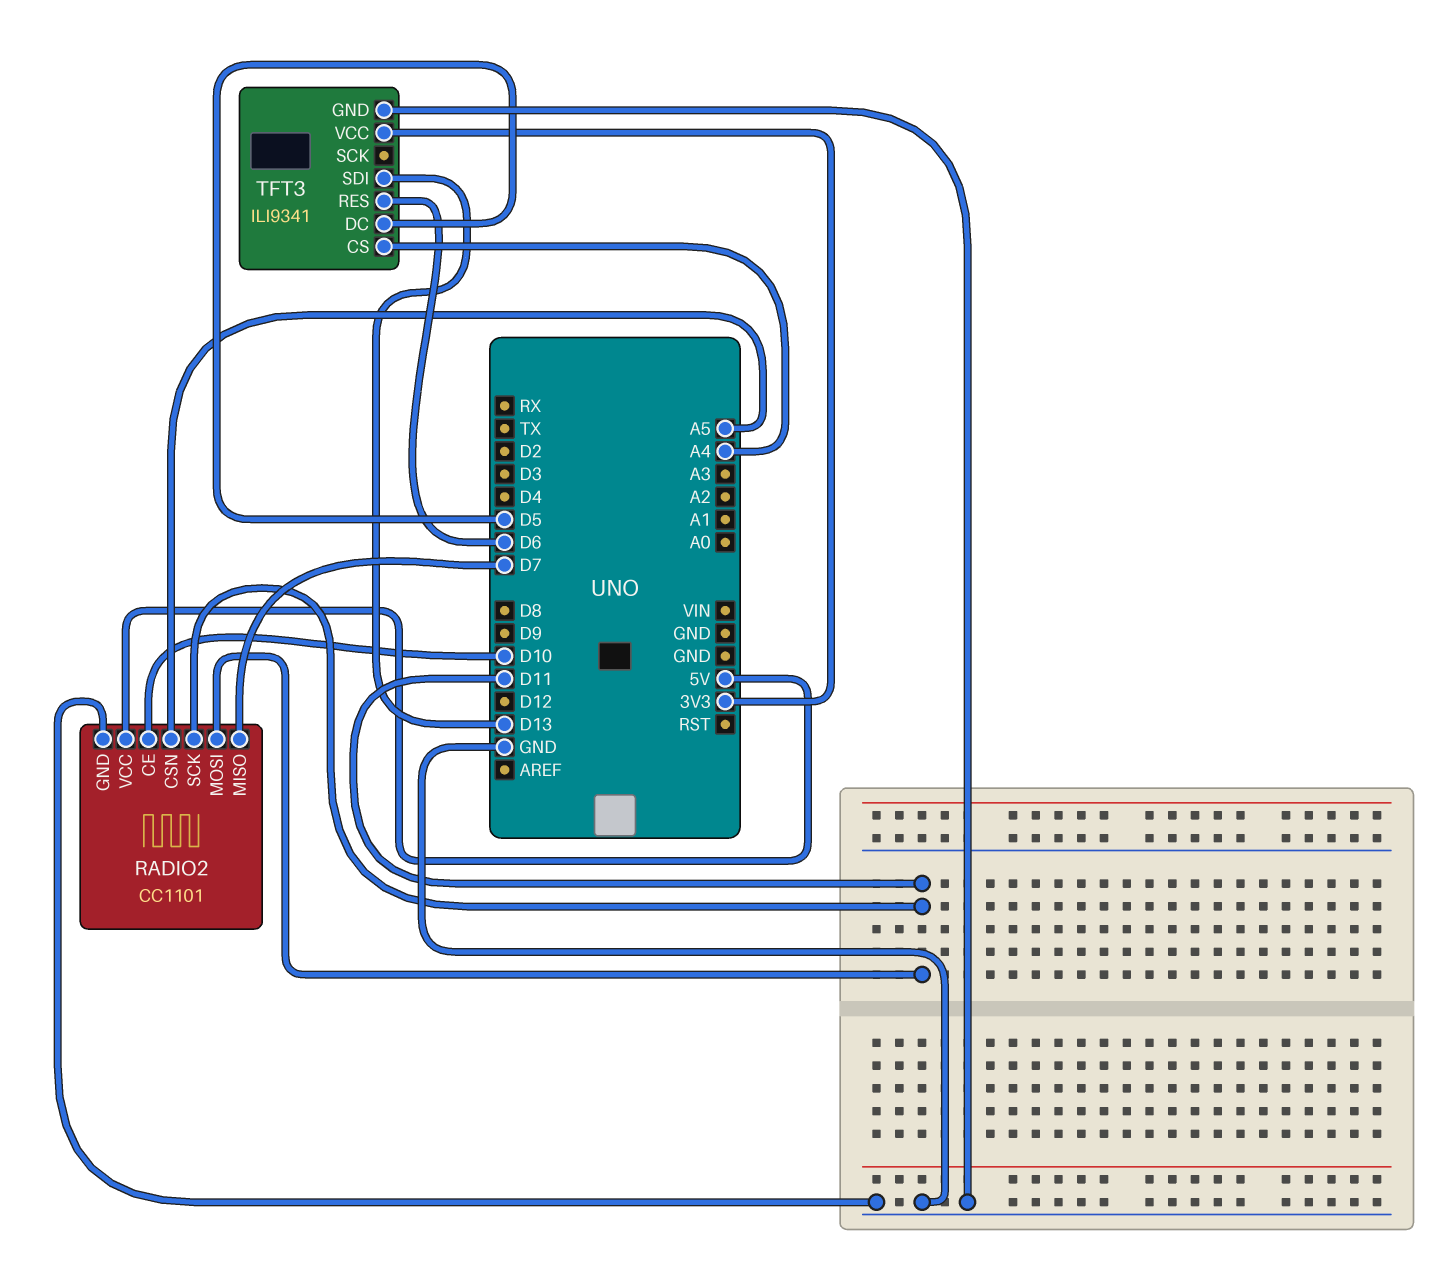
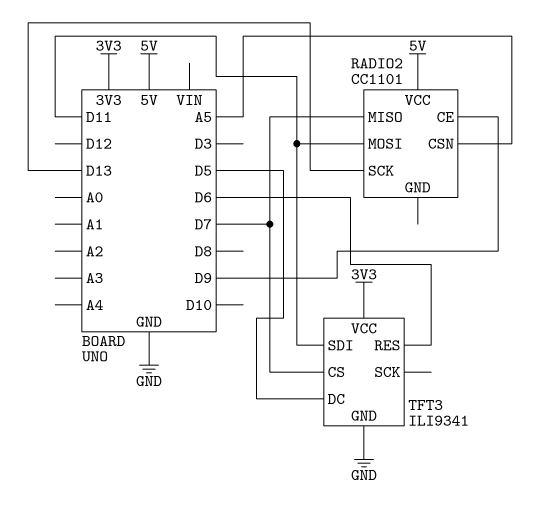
RADIO2 pin CE: D10 -> D9
RADIO2 pin GND: GND -> none
RADIO2 pin SCK: D11 -> D13
TFT3 pin CS: A4 -> D7
TFT3 pin SDI: D13 -> D11

